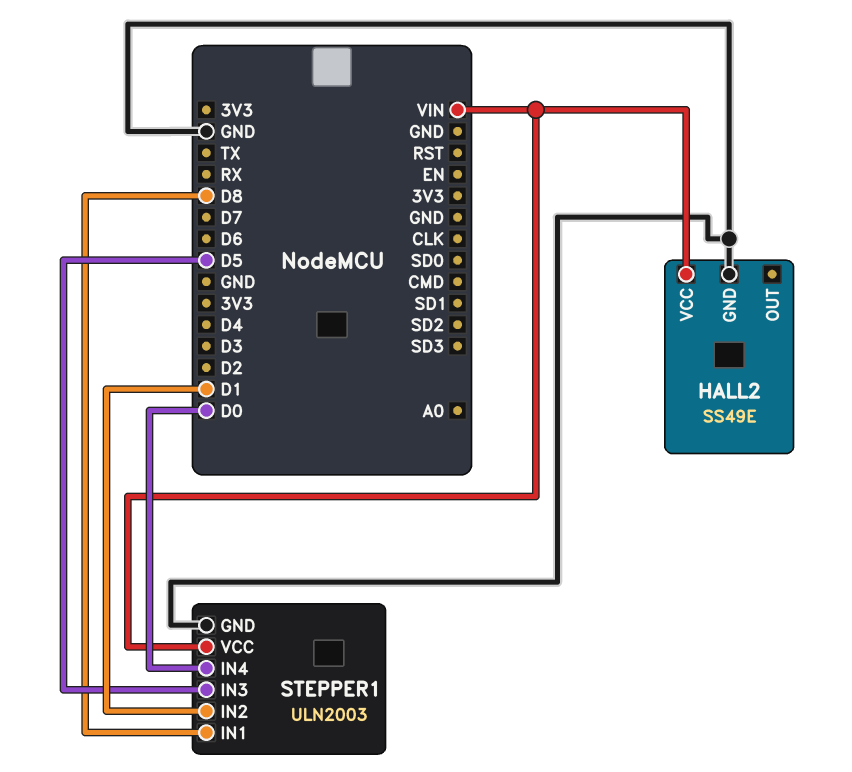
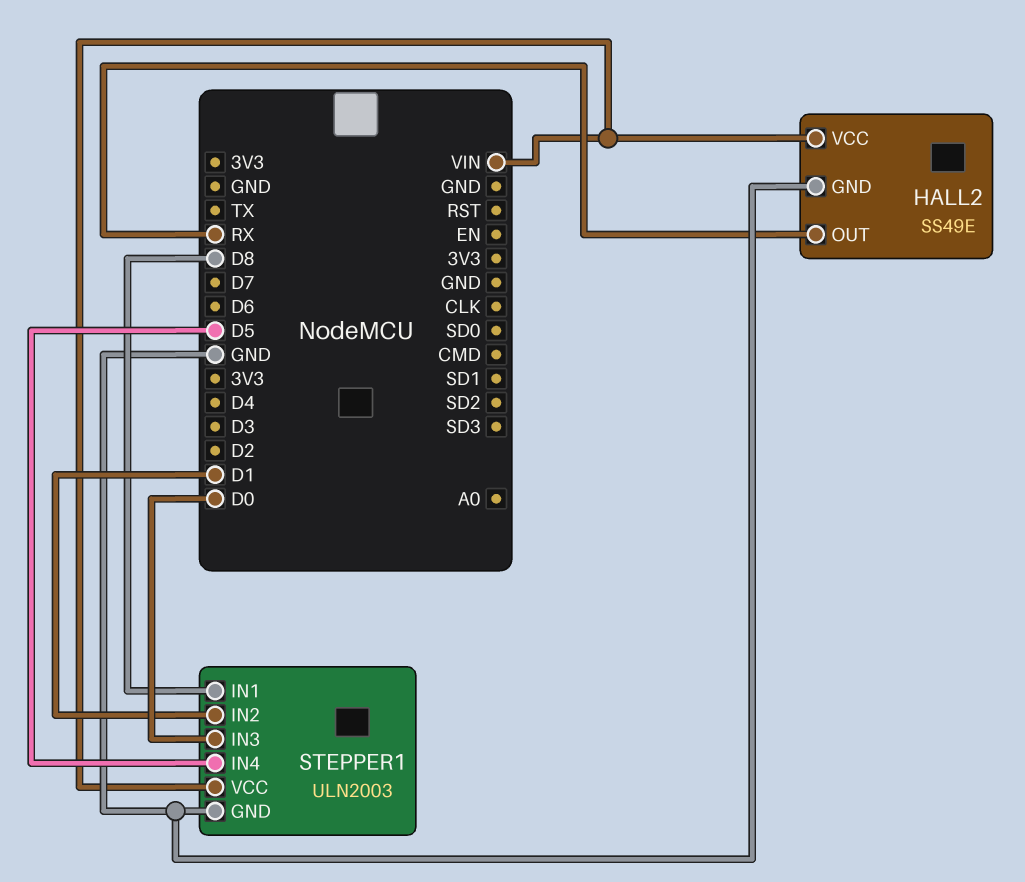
HALL2 pin OUT: none -> RX
STEPPER1 pin IN3: D5 -> D0
STEPPER1 pin IN4: D0 -> D5

